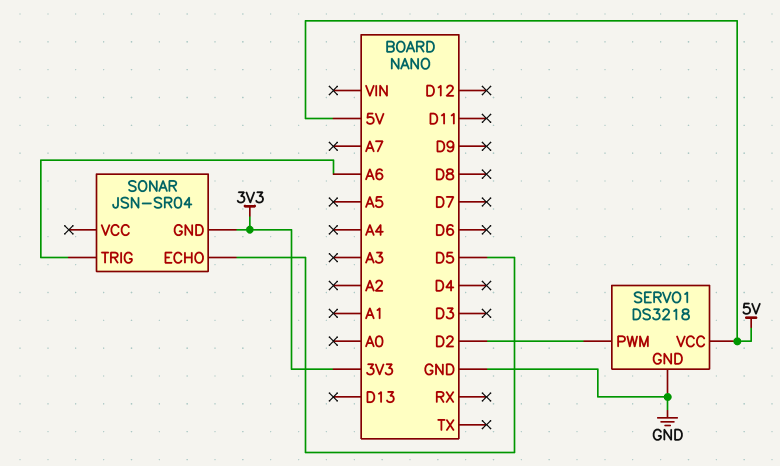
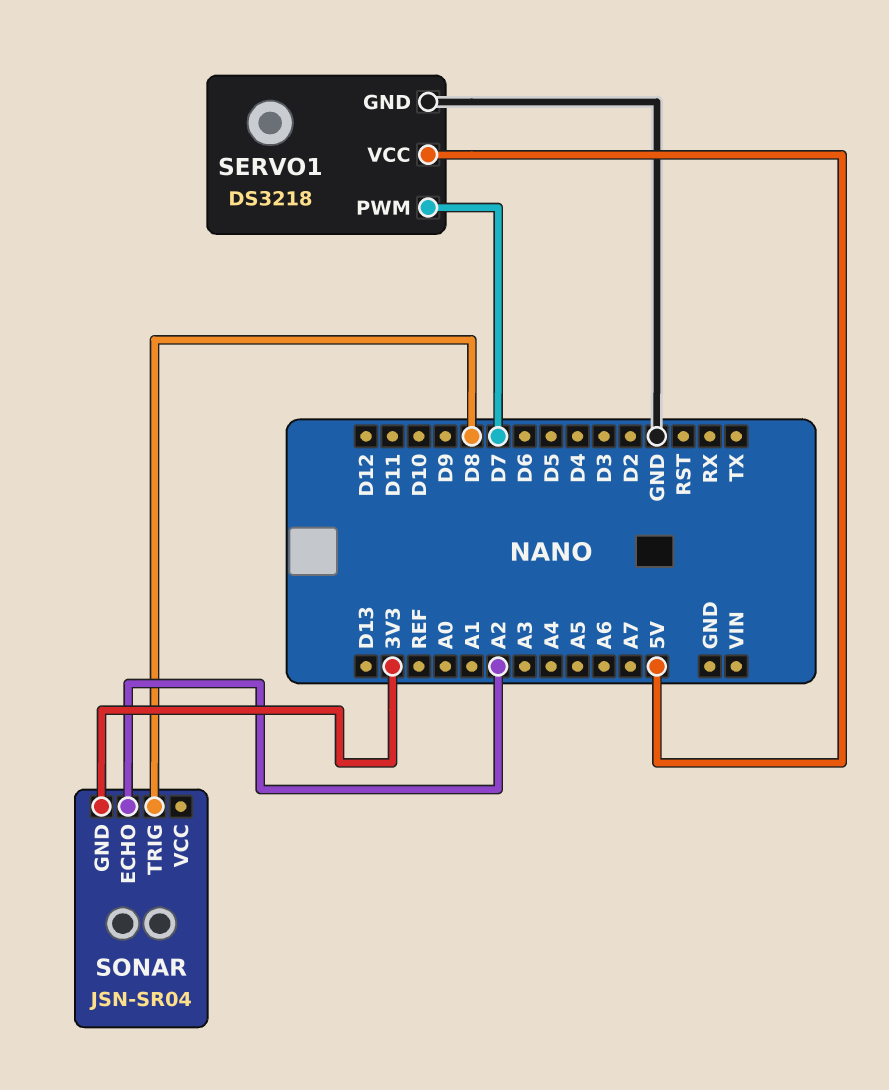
SERVO1 pin PWM: D2 -> D7
SONAR pin ECHO: D5 -> A2
SONAR pin TRIG: A6 -> D8

